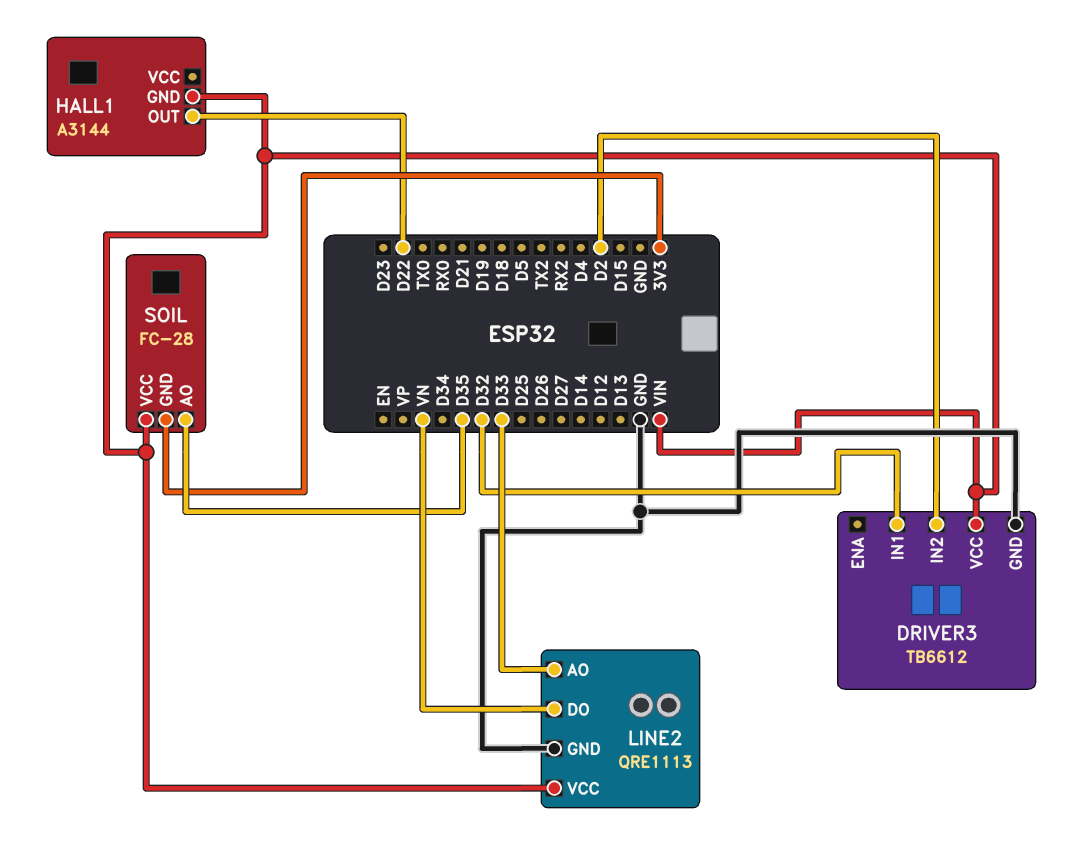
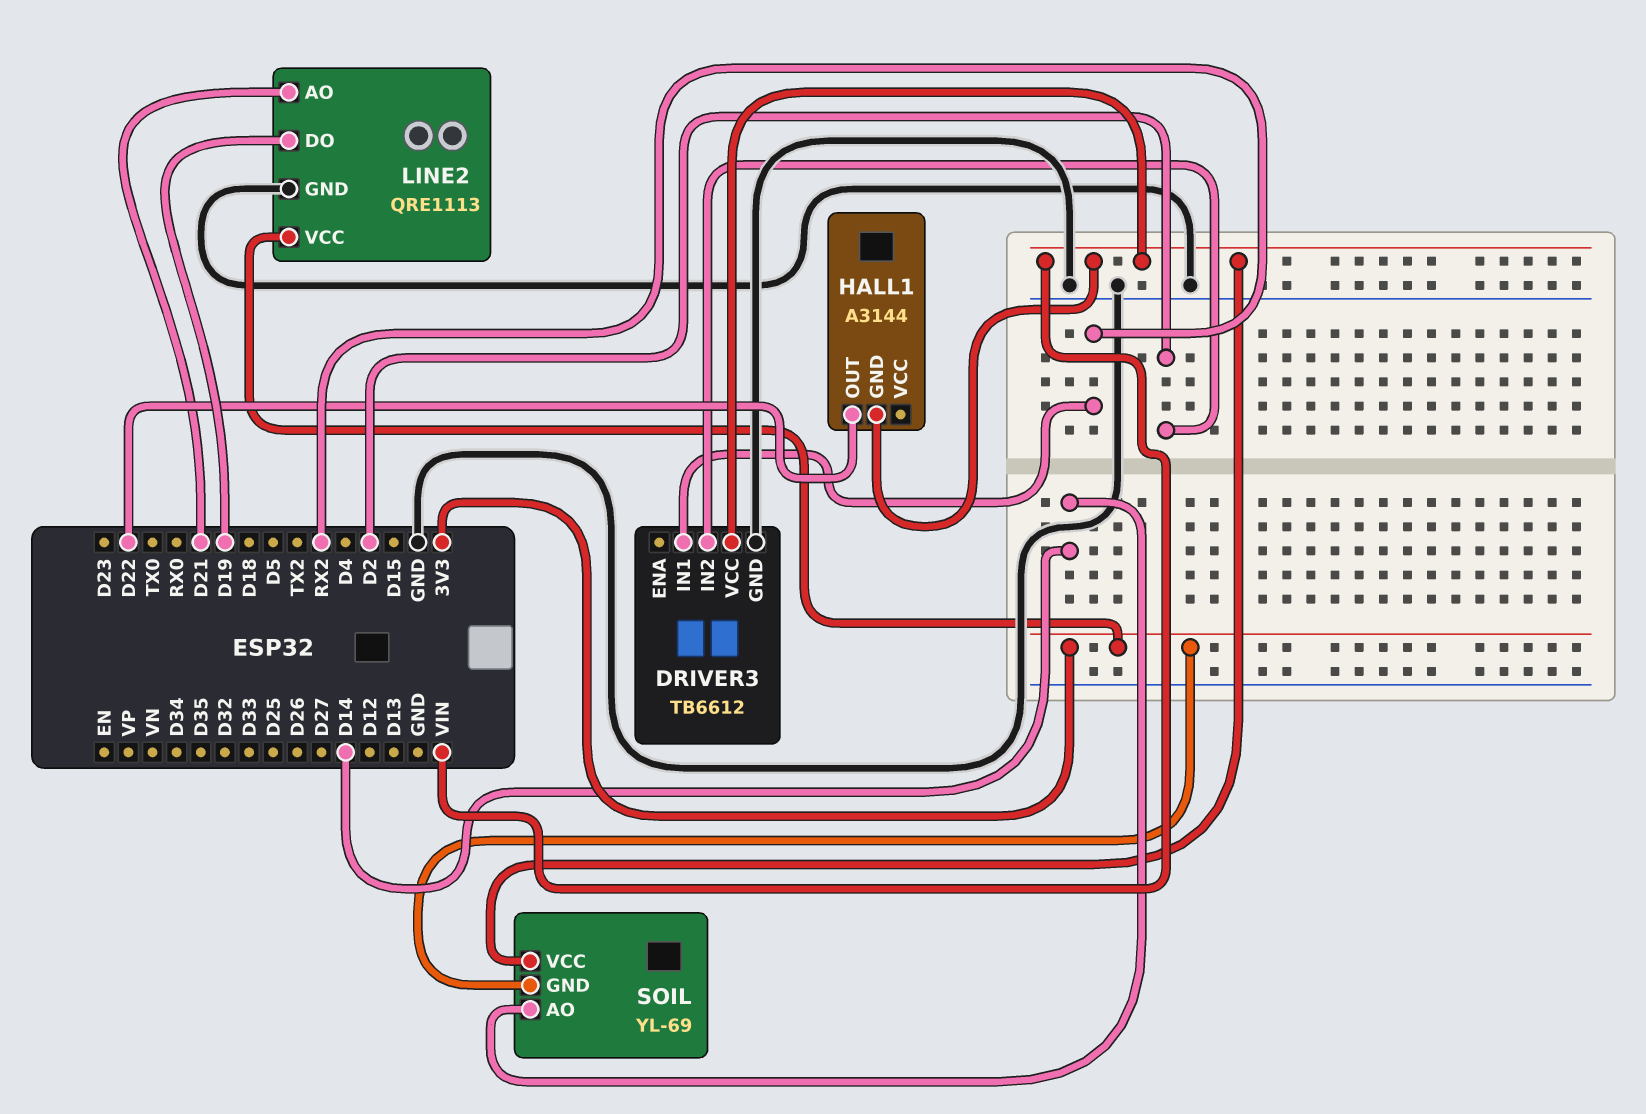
DRIVER3 pin IN1: D32 -> RX2
LINE2 pin AO: D33 -> D21
LINE2 pin DO: VN -> D19
LINE2 pin VCC: VIN -> 3V3
SOIL: FC-28 -> YL-69
SOIL pin AO: D35 -> D14

